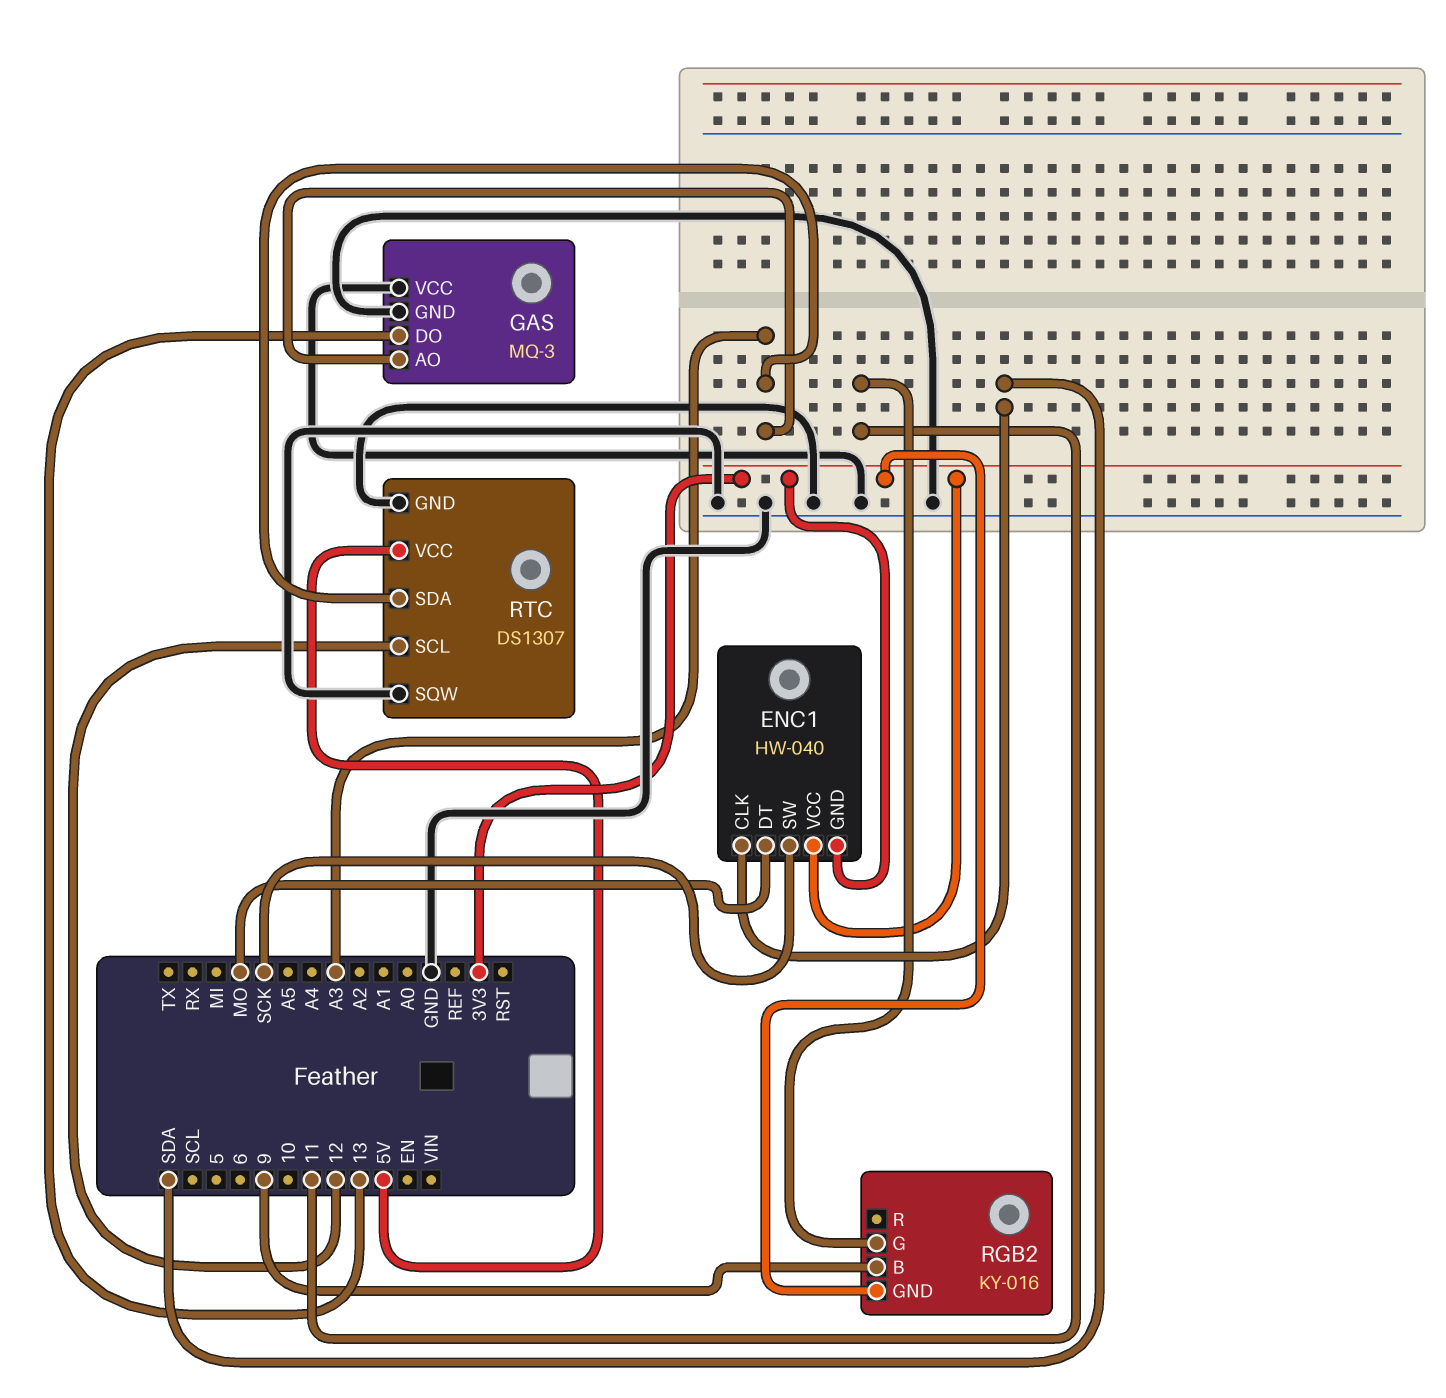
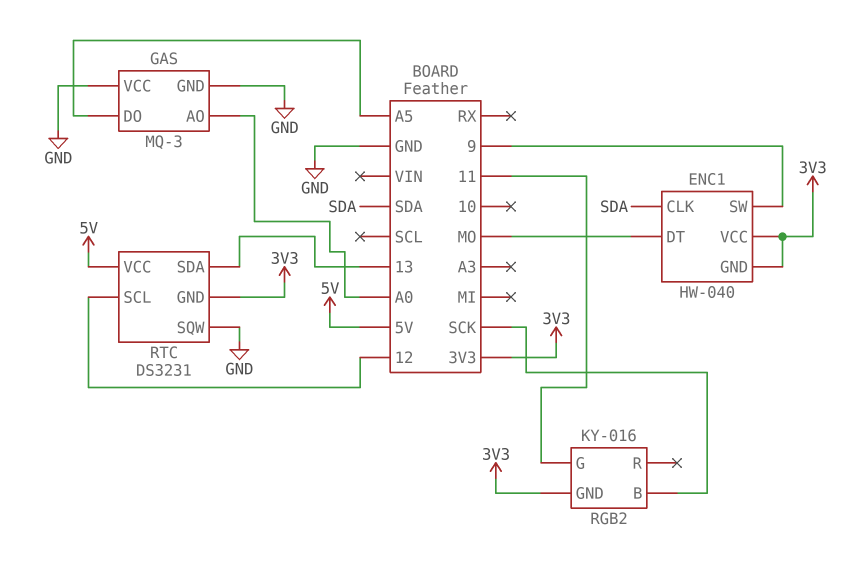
ENC1 pin SW: SCK -> 9
GAS pin AO: A3 -> A0
GAS pin DO: 13 -> A5
RGB2 pin B: 9 -> SCK
RTC: DS1307 -> DS3231
RTC pin GND: GND -> 3V3
RTC pin SDA: A3 -> 13

